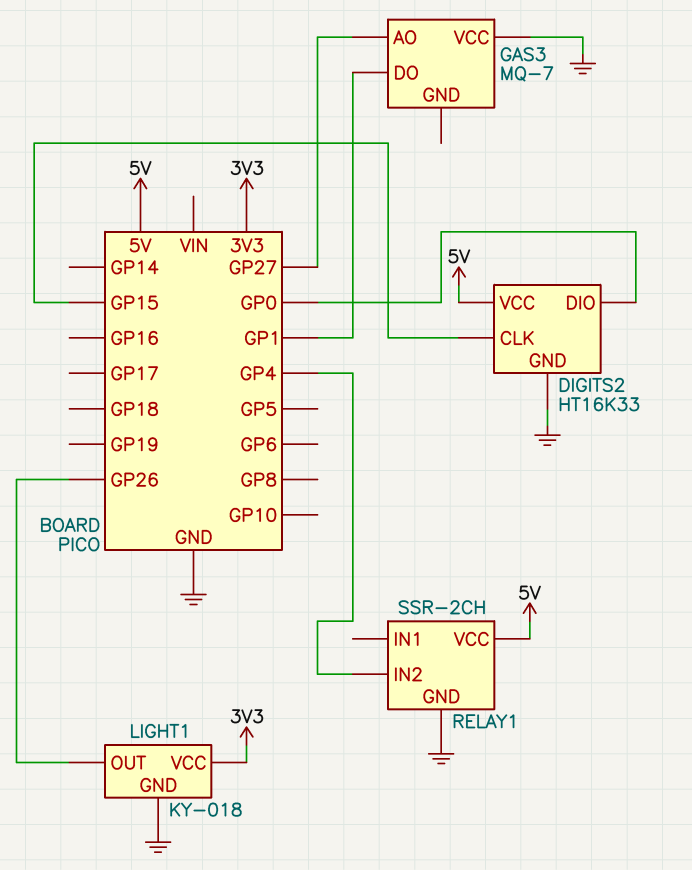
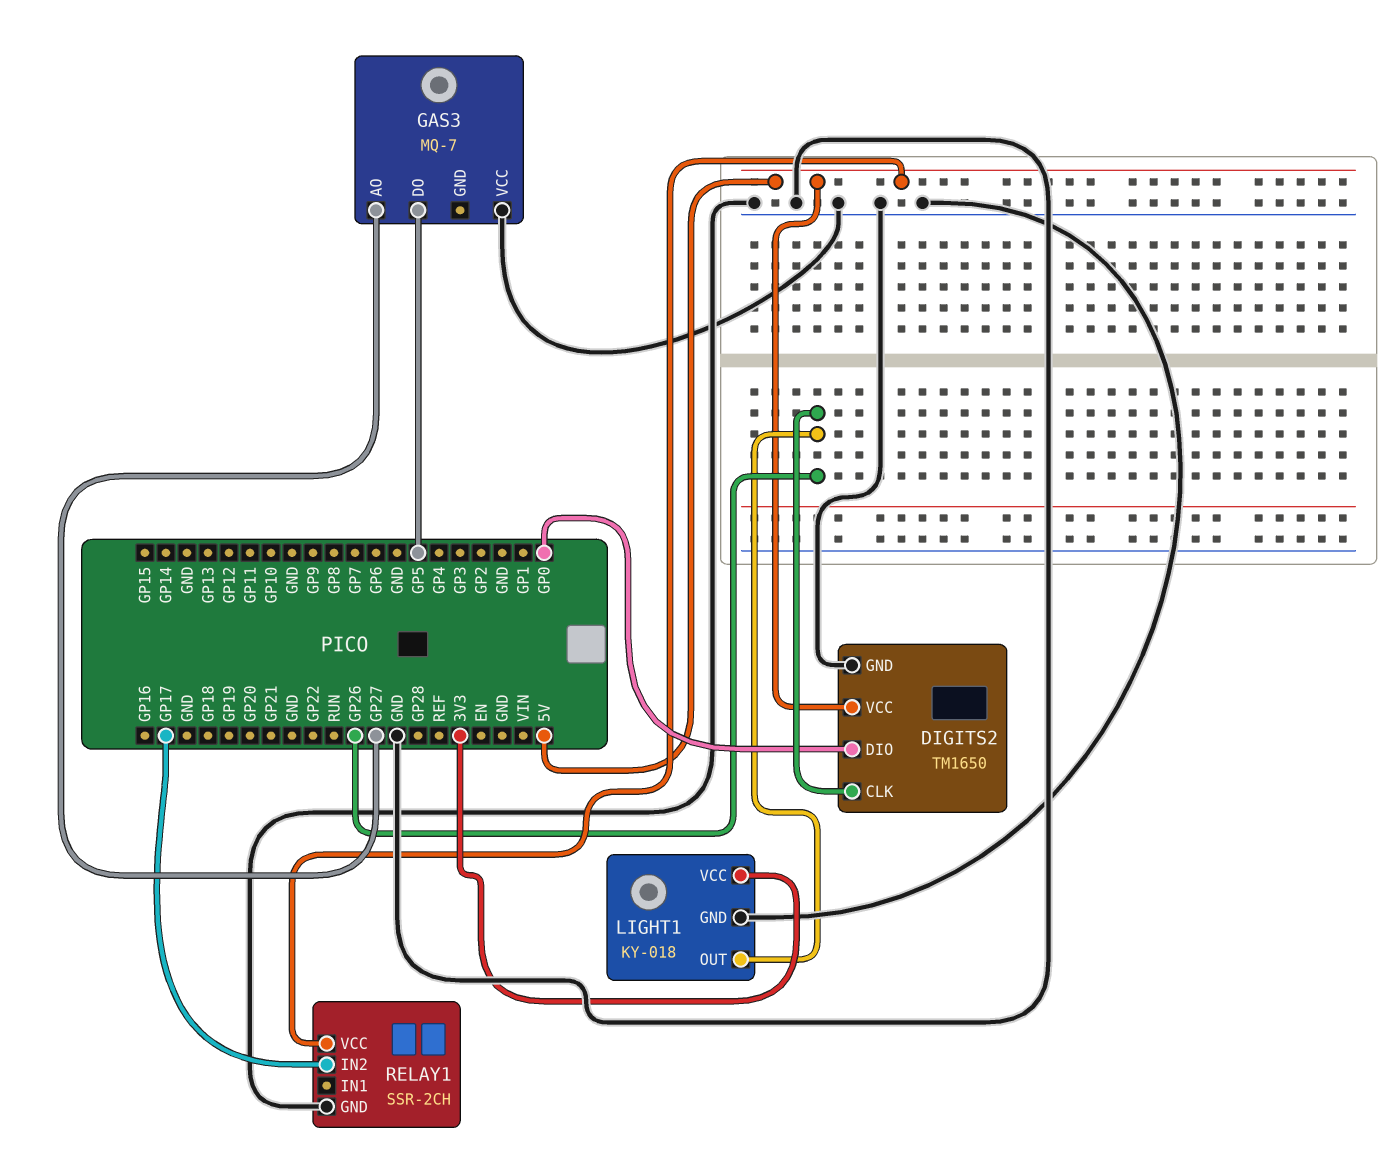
DIGITS2: HT16K33 -> TM1650
DIGITS2 pin CLK: GP15 -> GP26
GAS3 pin DO: GP1 -> GP5
RELAY1 pin IN2: GP4 -> GP17

